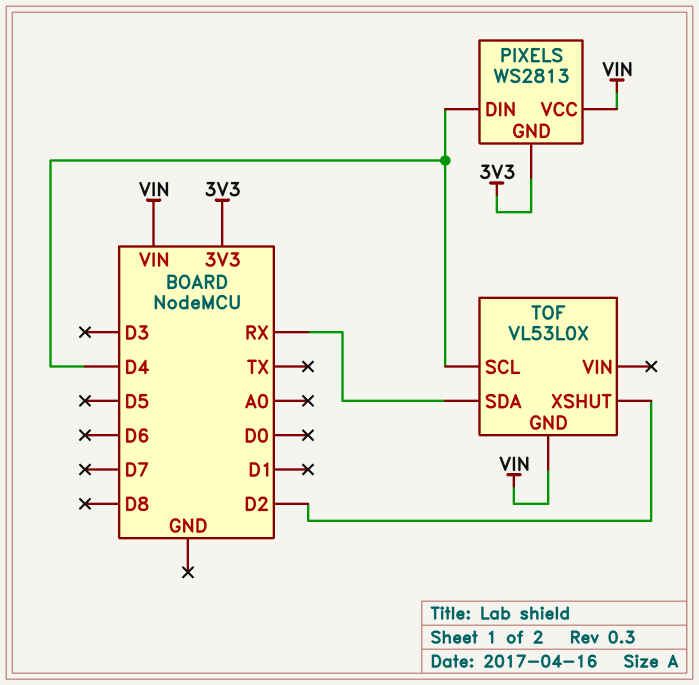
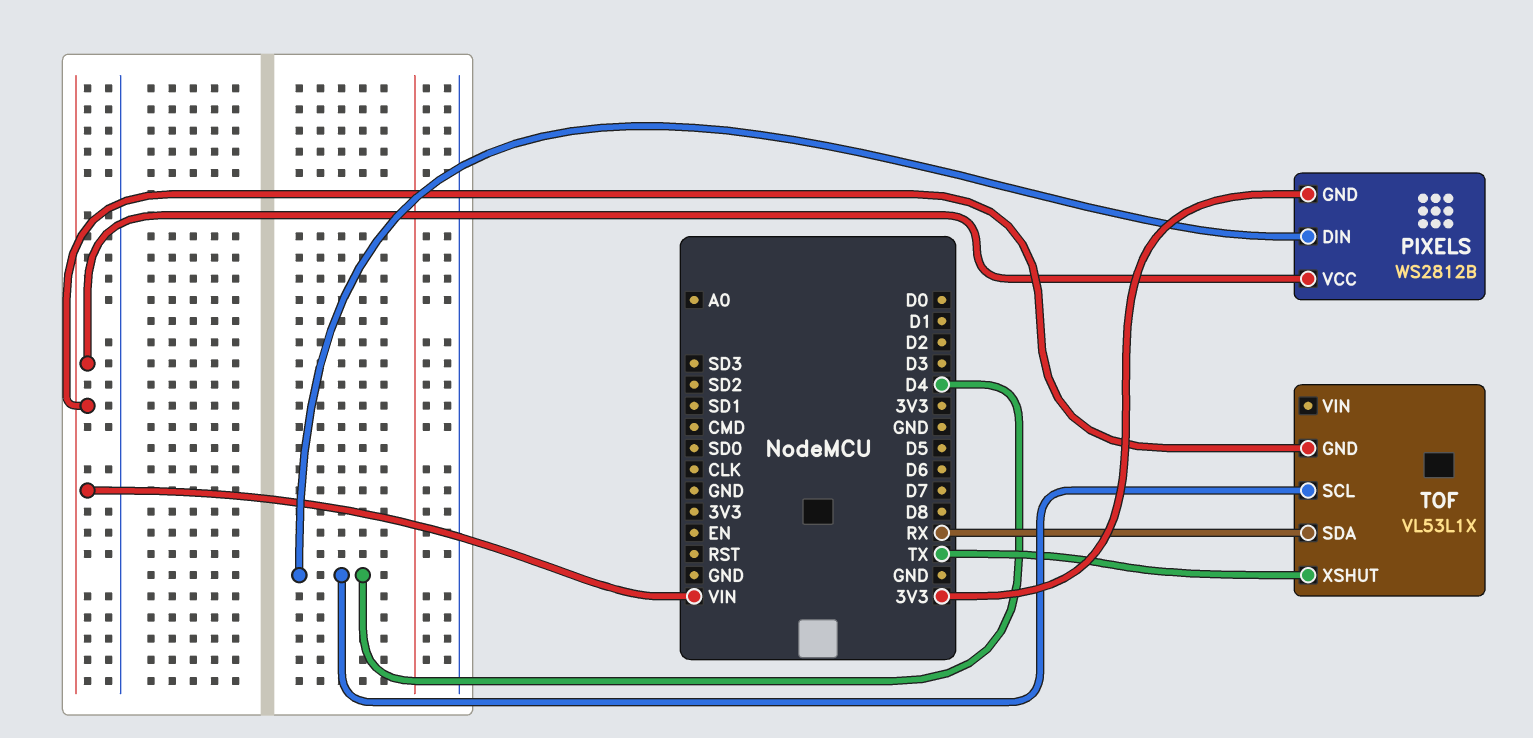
PIXELS: WS2813 -> WS2812B
TOF: VL53L0X -> VL53L1X
TOF pin XSHUT: D2 -> TX

